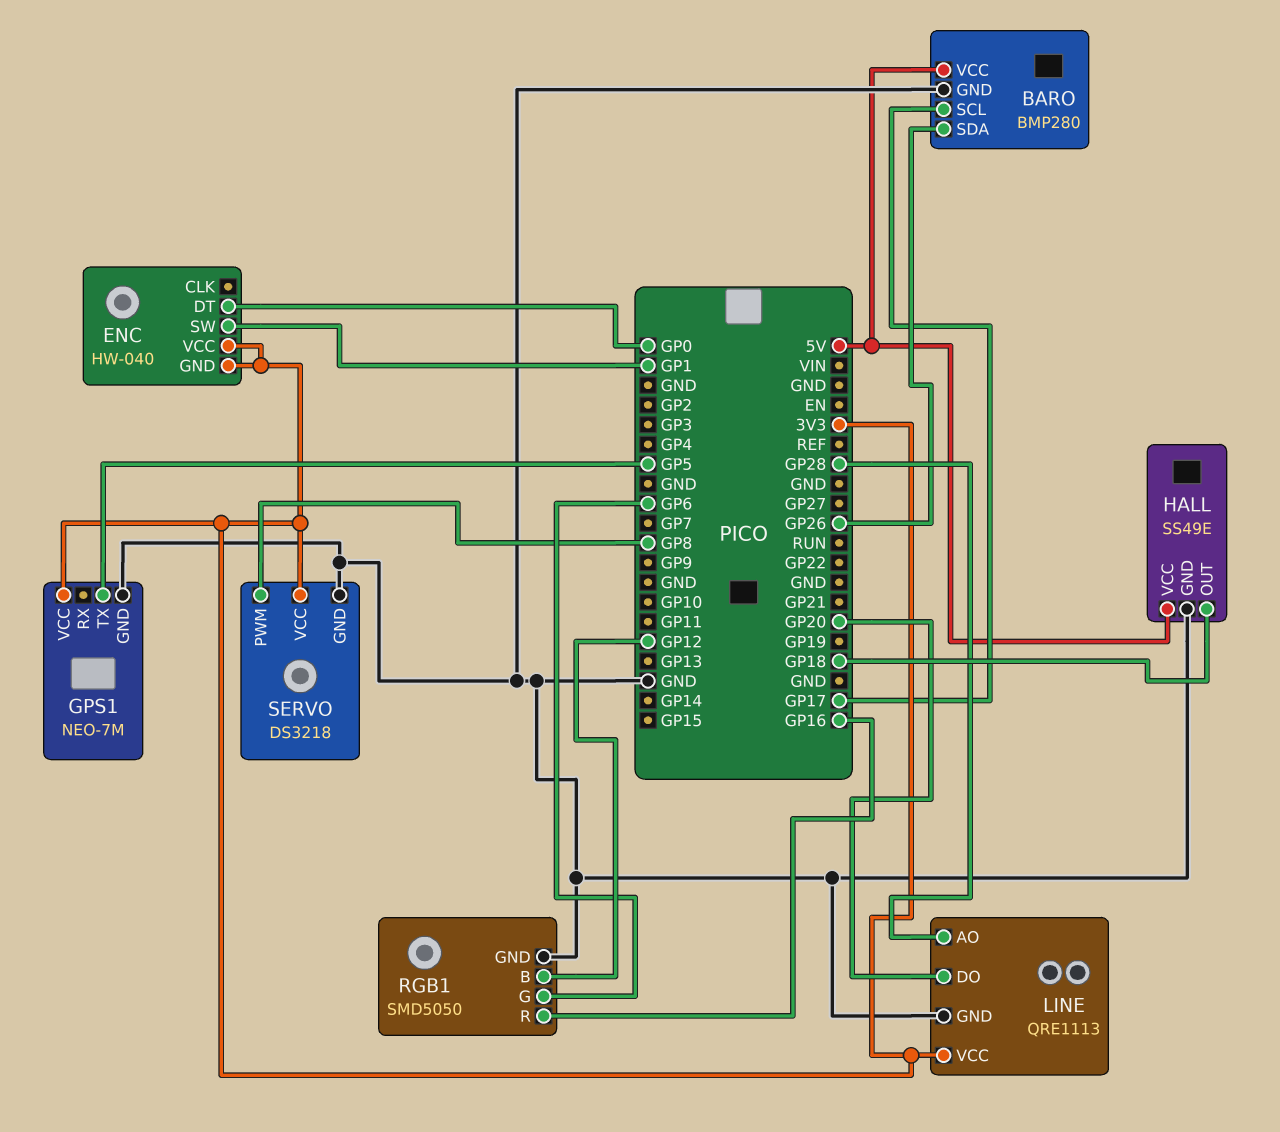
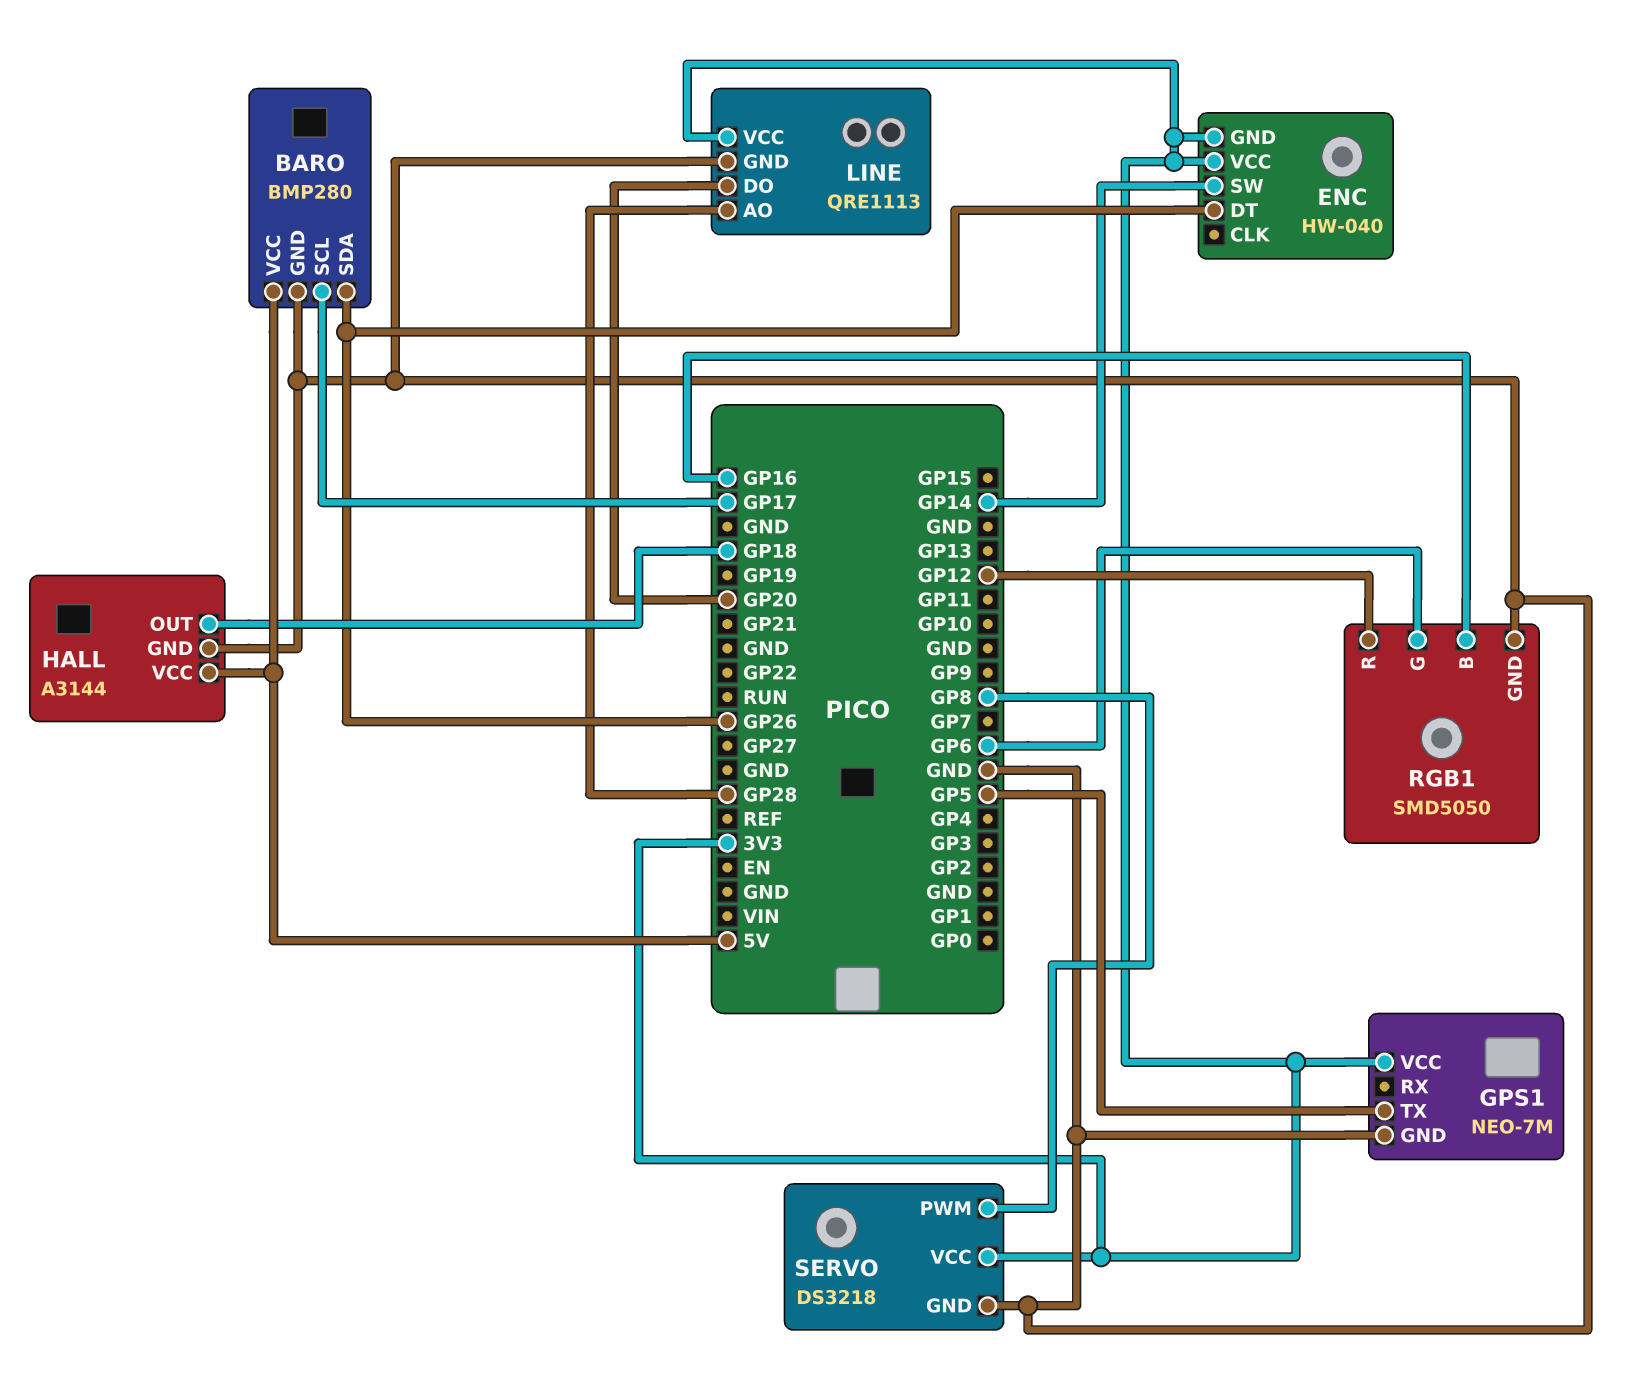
ENC pin DT: GP0 -> GP26
ENC pin SW: GP1 -> GP14
HALL: SS49E -> A3144
RGB1 pin B: GP12 -> GP16
RGB1 pin R: GP16 -> GP12

